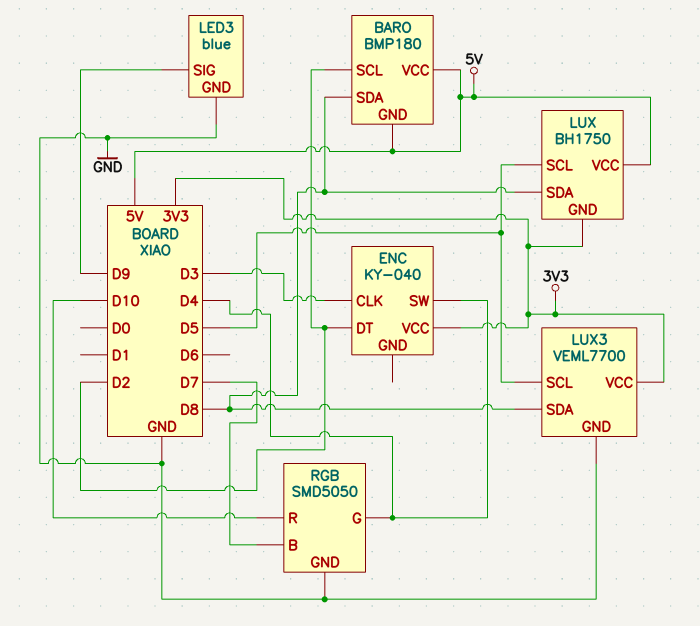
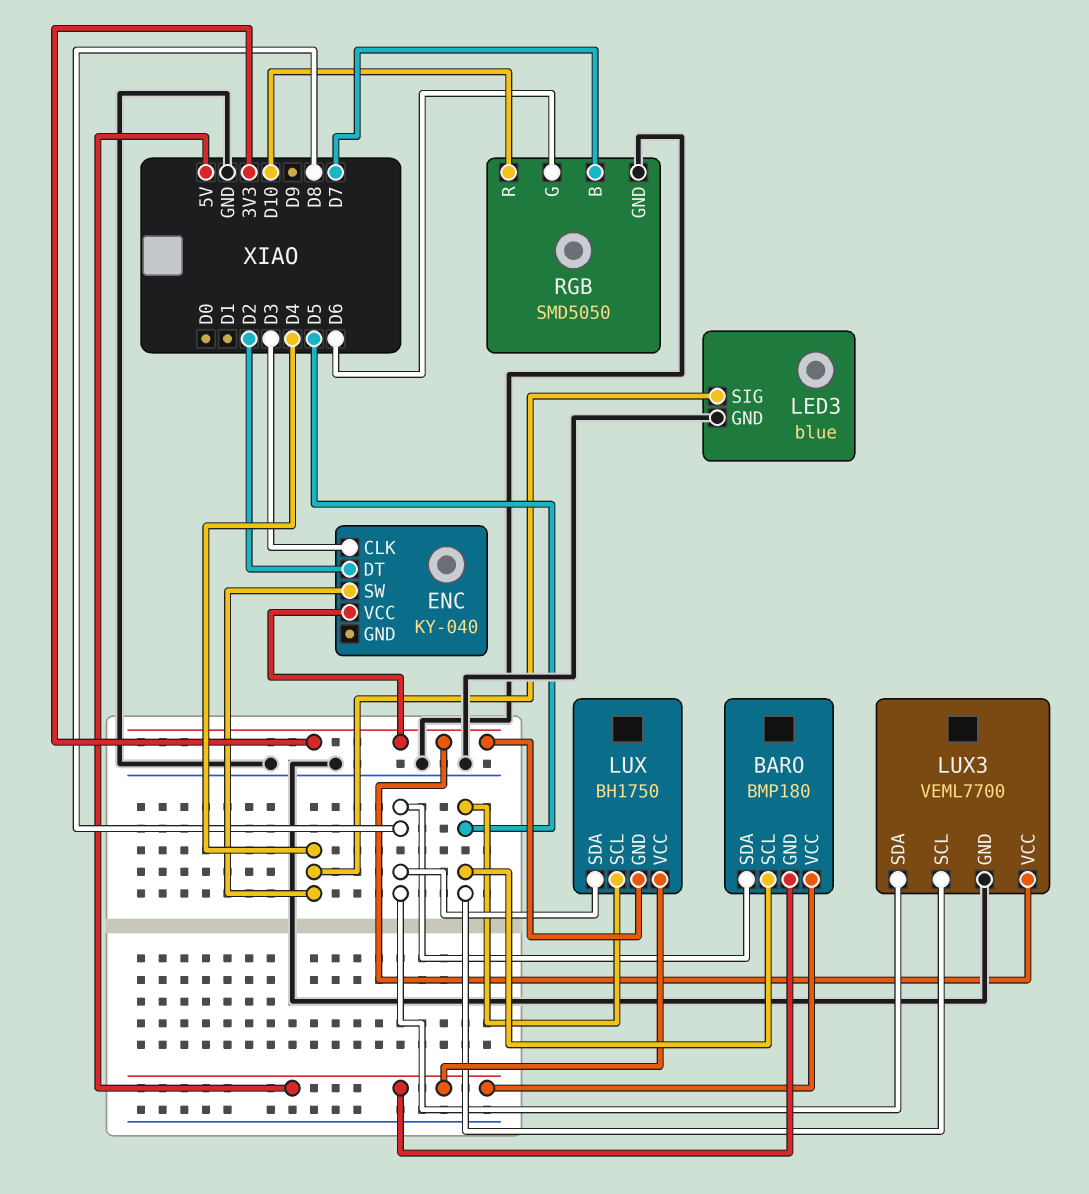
BARO pin SCL: D2 -> D5
LED3 pin SIG: D9 -> D4
RGB pin G: D4 -> D6

